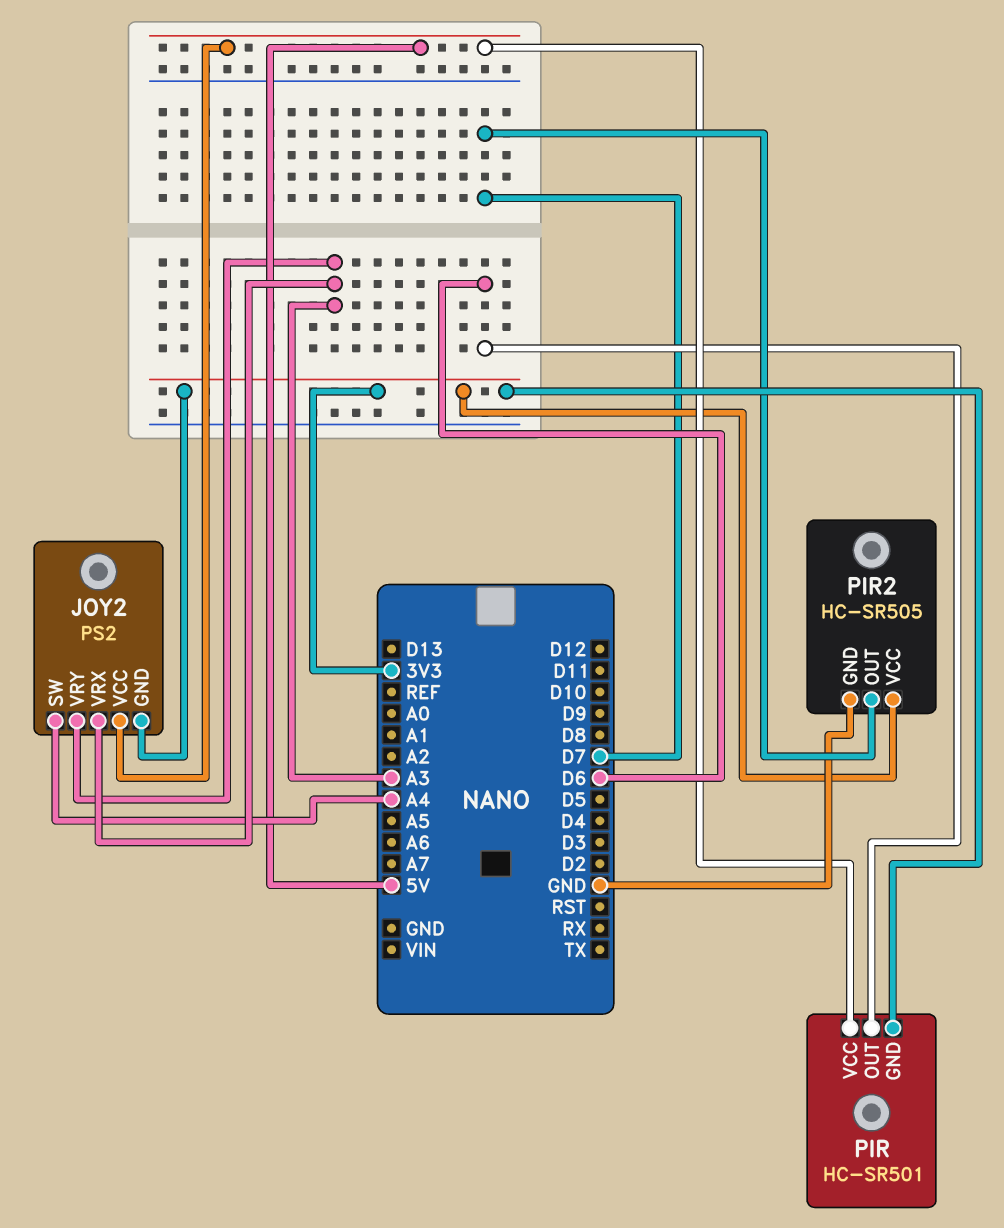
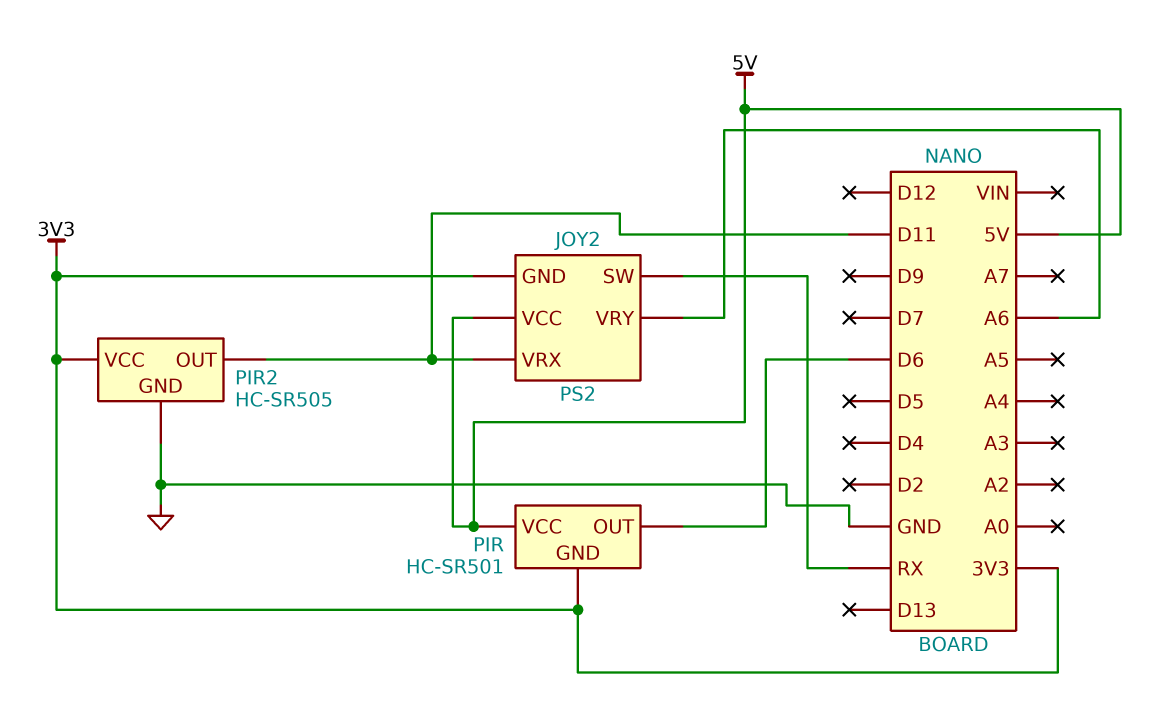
JOY2 pin SW: A4 -> RX
JOY2 pin VRX: A3 -> D11
JOY2 pin VRY: A3 -> A6
PIR2 pin OUT: D7 -> D11

